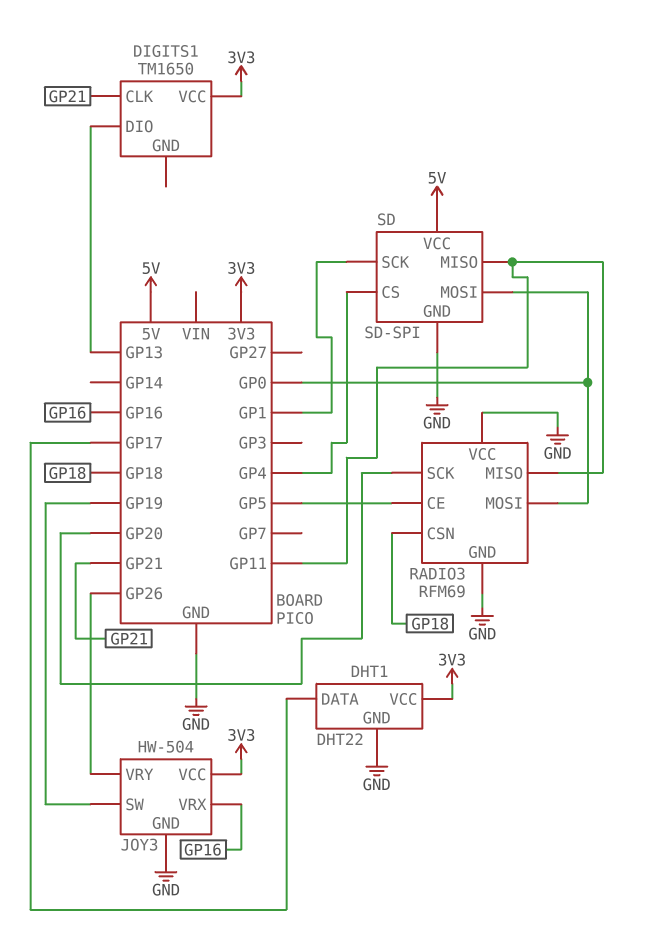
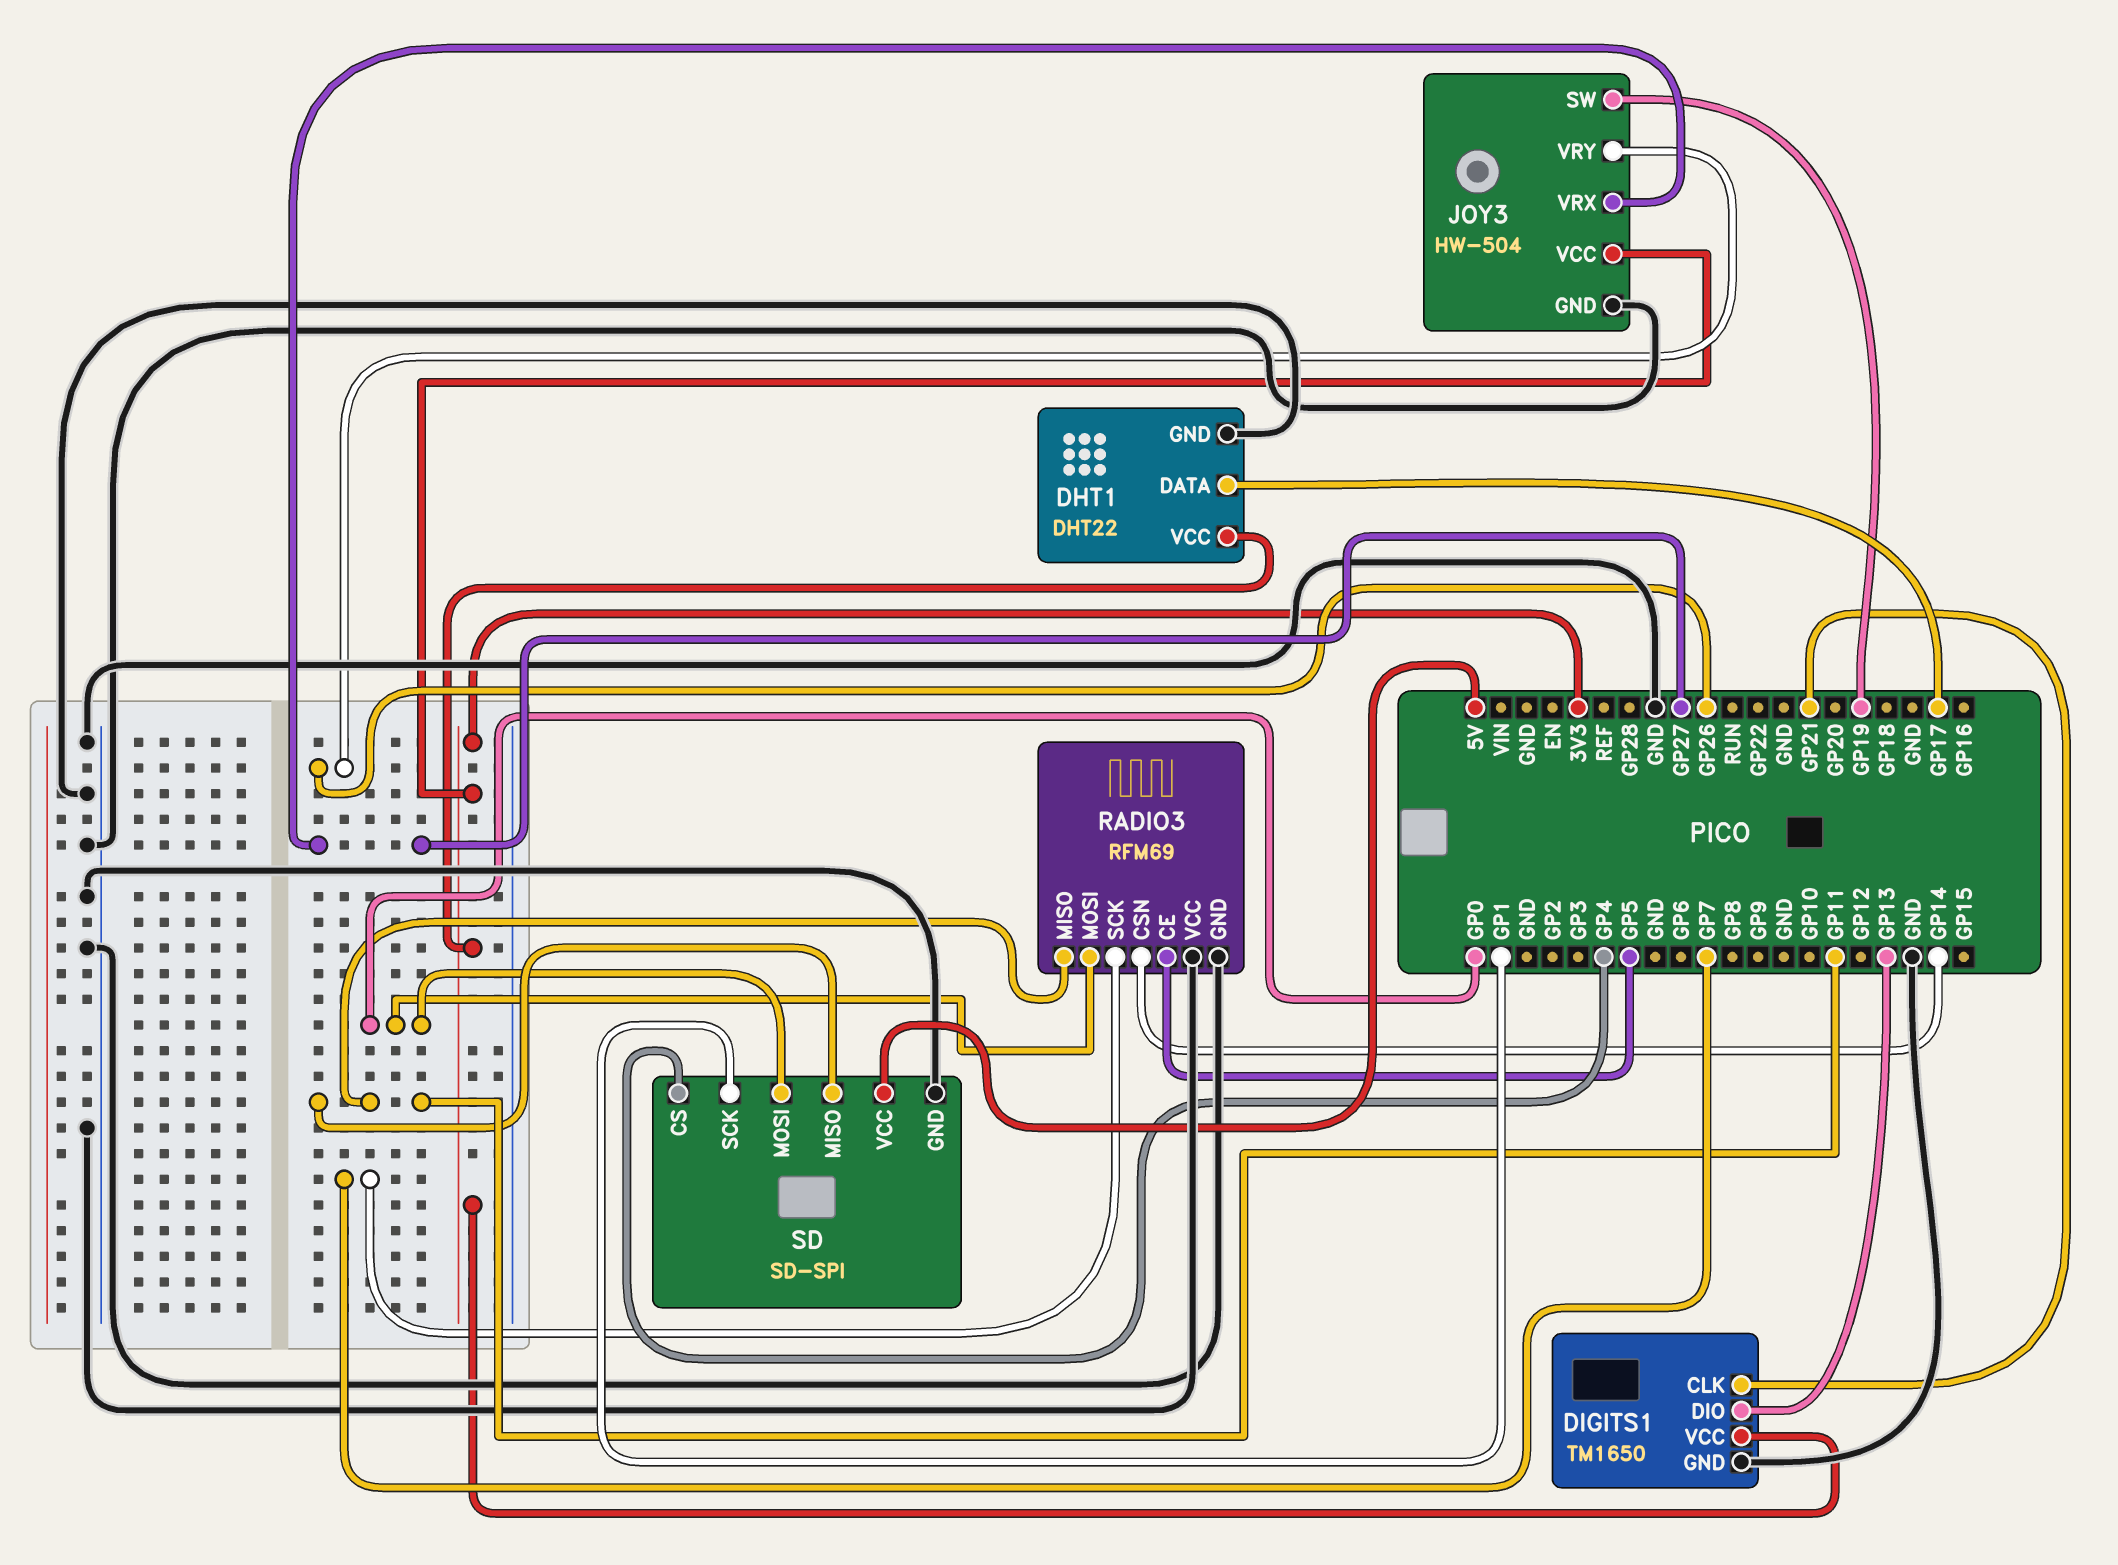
DIGITS1 pin GND: none -> GND
JOY3 pin VRX: GP16 -> GP27
RADIO3 pin CSN: GP18 -> GP14
RADIO3 pin SCK: GP20 -> GP7

